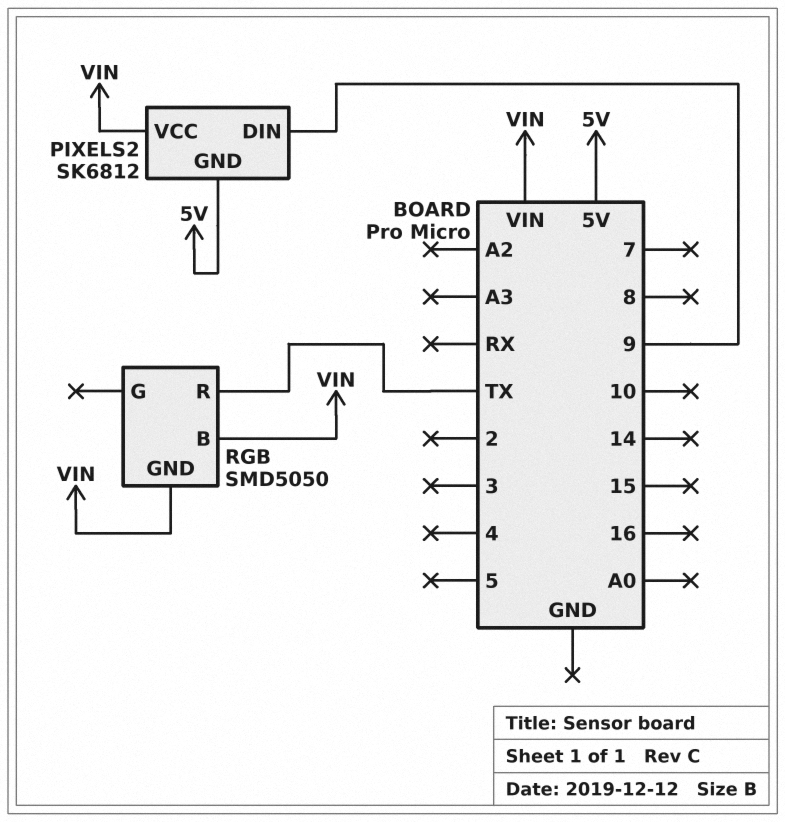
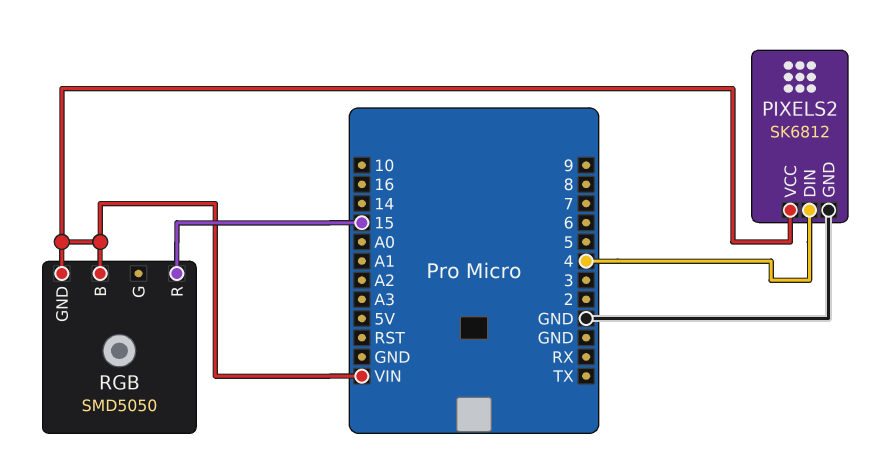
PIXELS2 pin DIN: 9 -> 4
PIXELS2 pin GND: 5V -> GND
RGB pin R: TX -> 15

